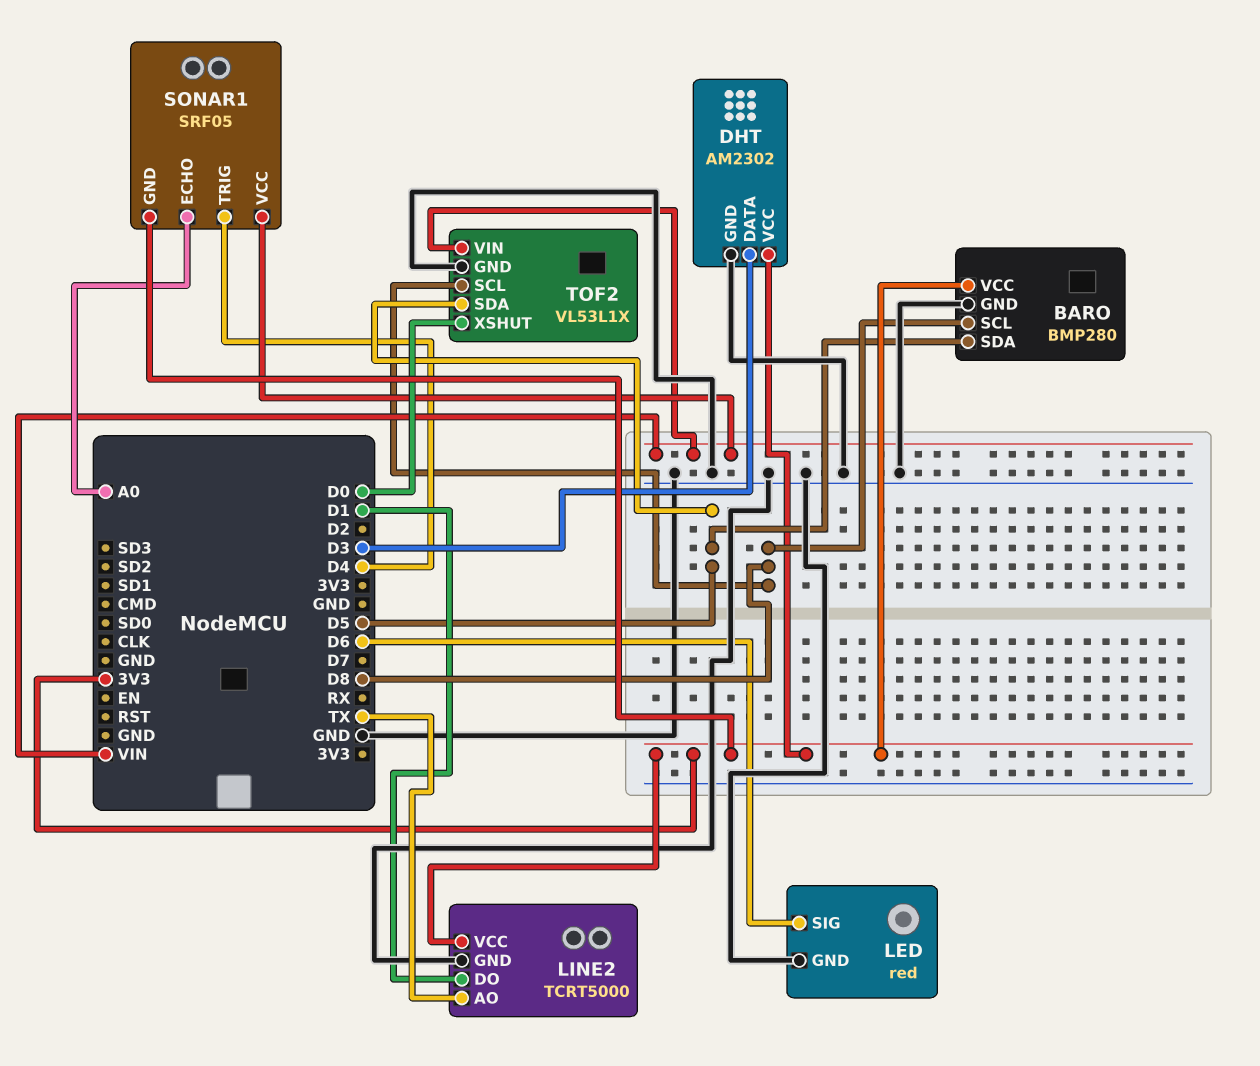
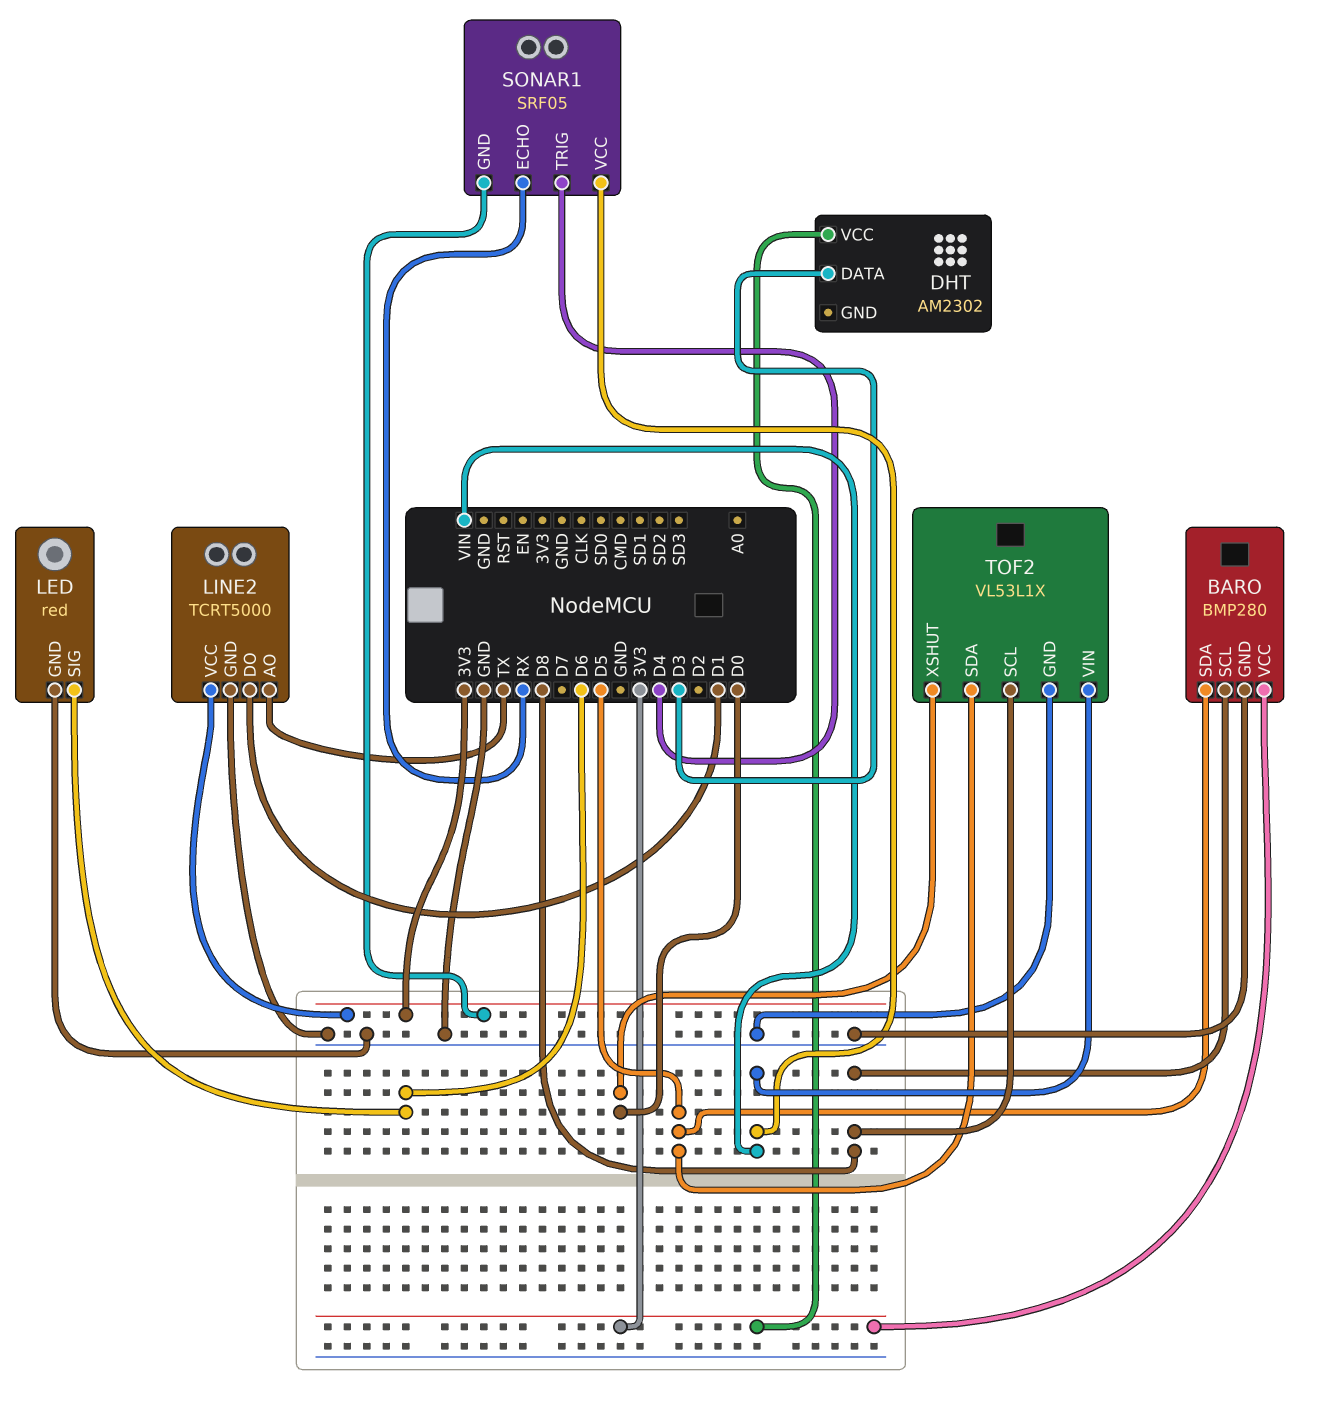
DHT pin GND: GND -> none
SONAR1 pin ECHO: A0 -> RX

